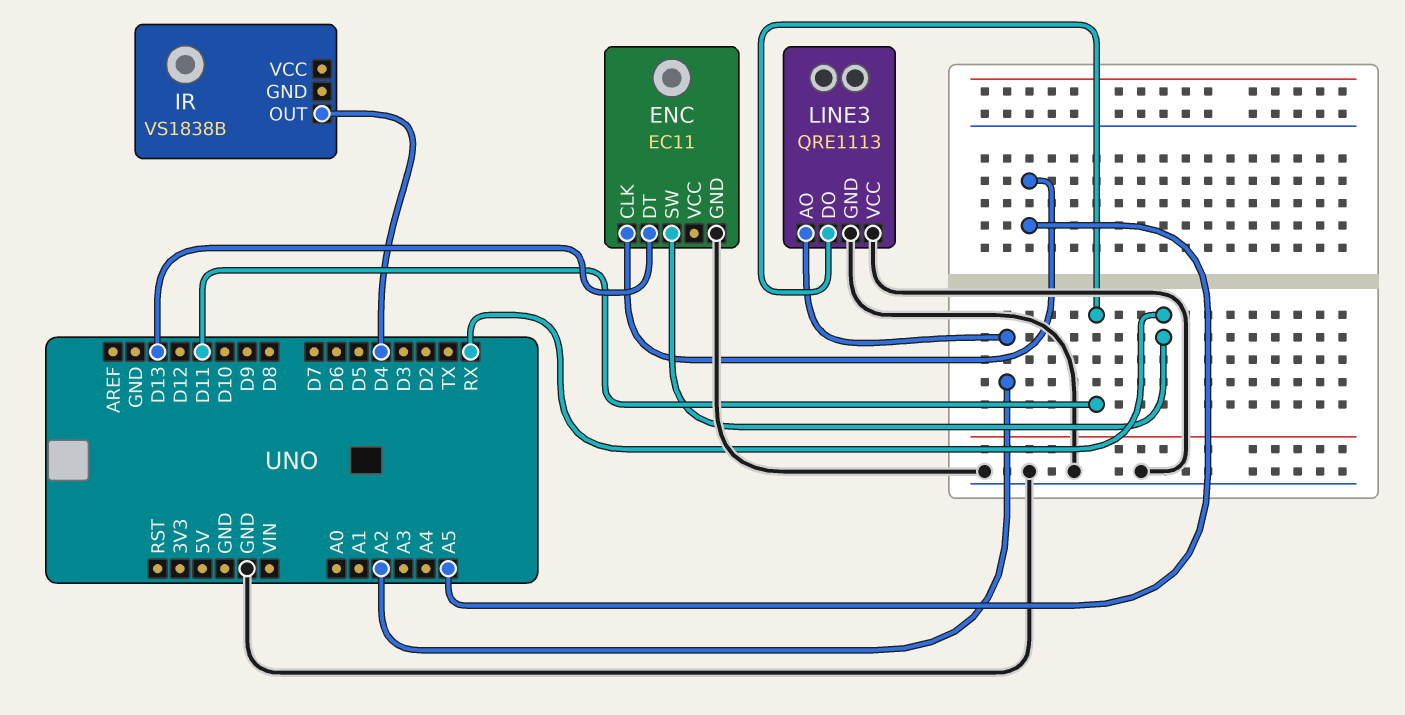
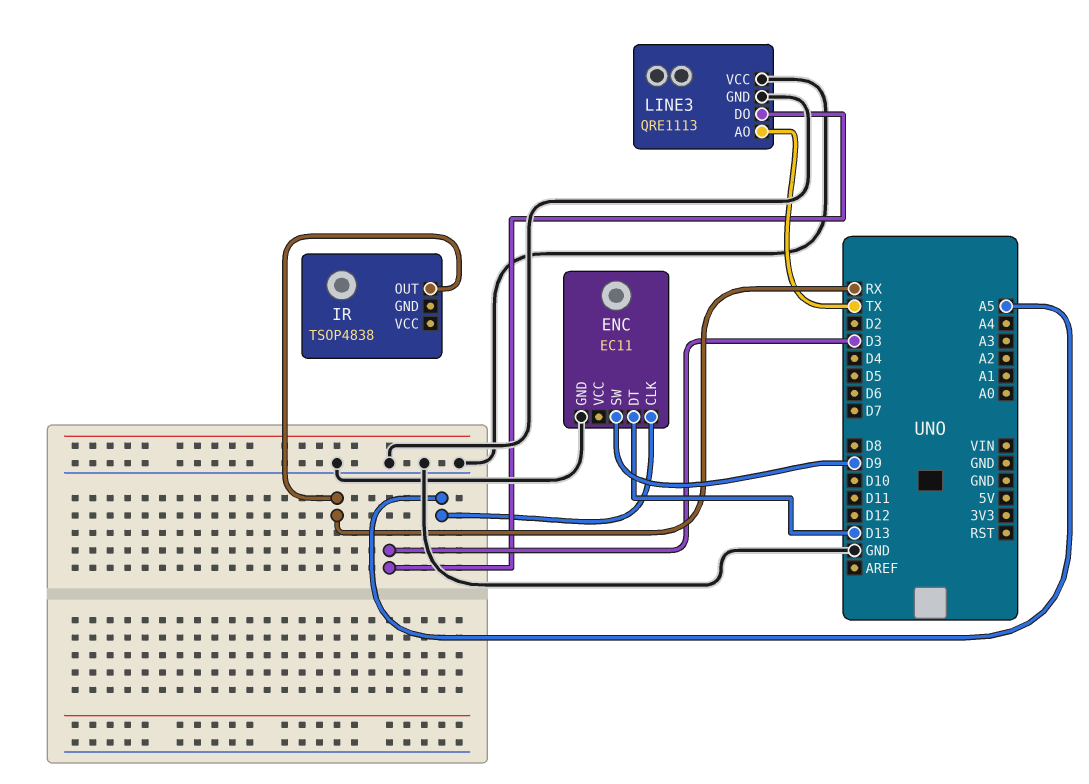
ENC pin SW: RX -> D9
IR: VS1838B -> TSOP4838
IR pin OUT: D4 -> RX
LINE3 pin AO: A2 -> TX
LINE3 pin DO: D11 -> D3

